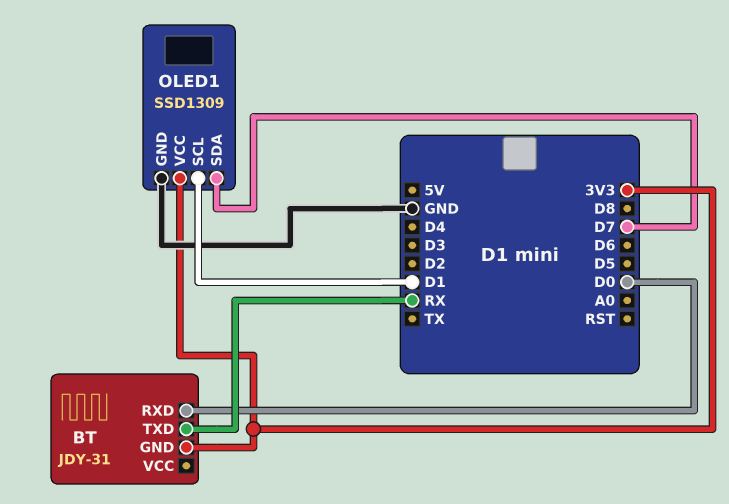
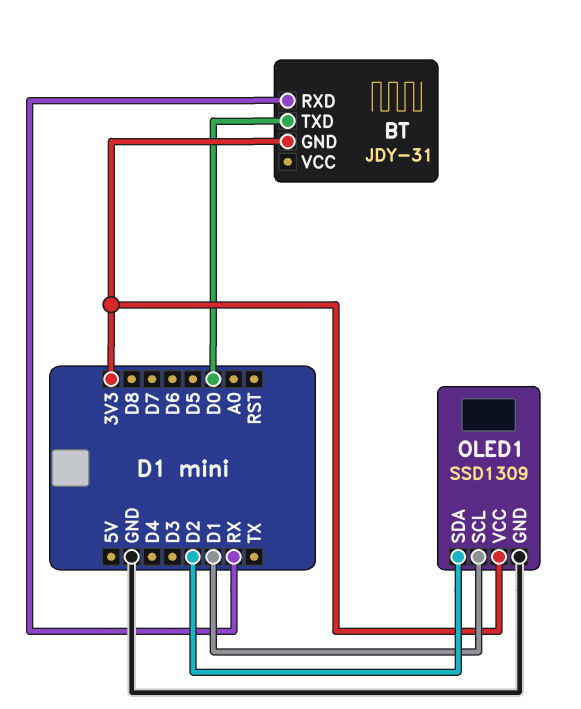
BT pin RXD: D0 -> RX
BT pin TXD: RX -> D0
OLED1 pin SDA: D7 -> D2

